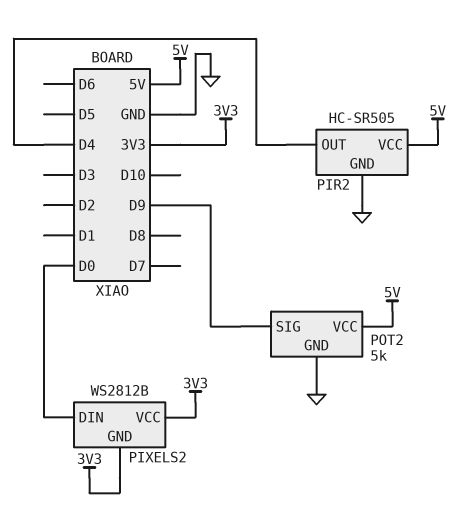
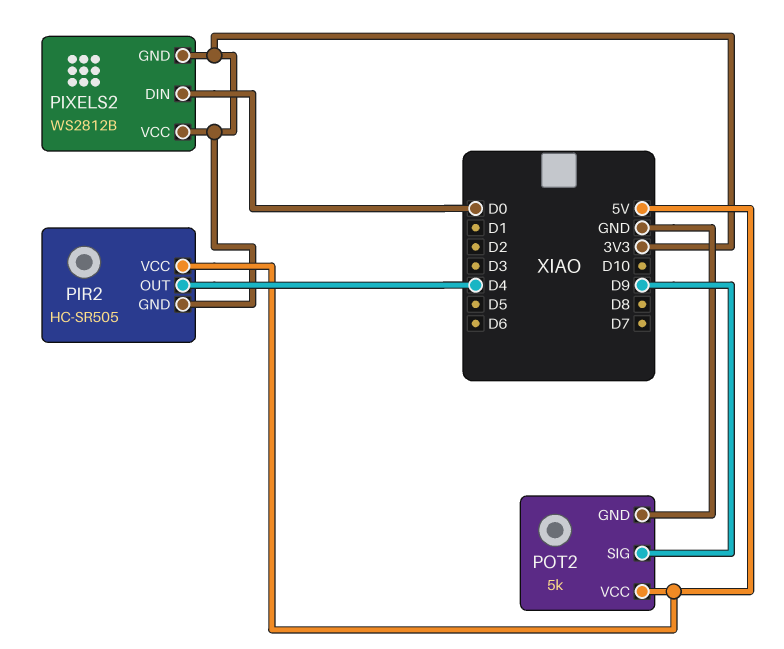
PIR2 pin GND: GND -> 3V3

